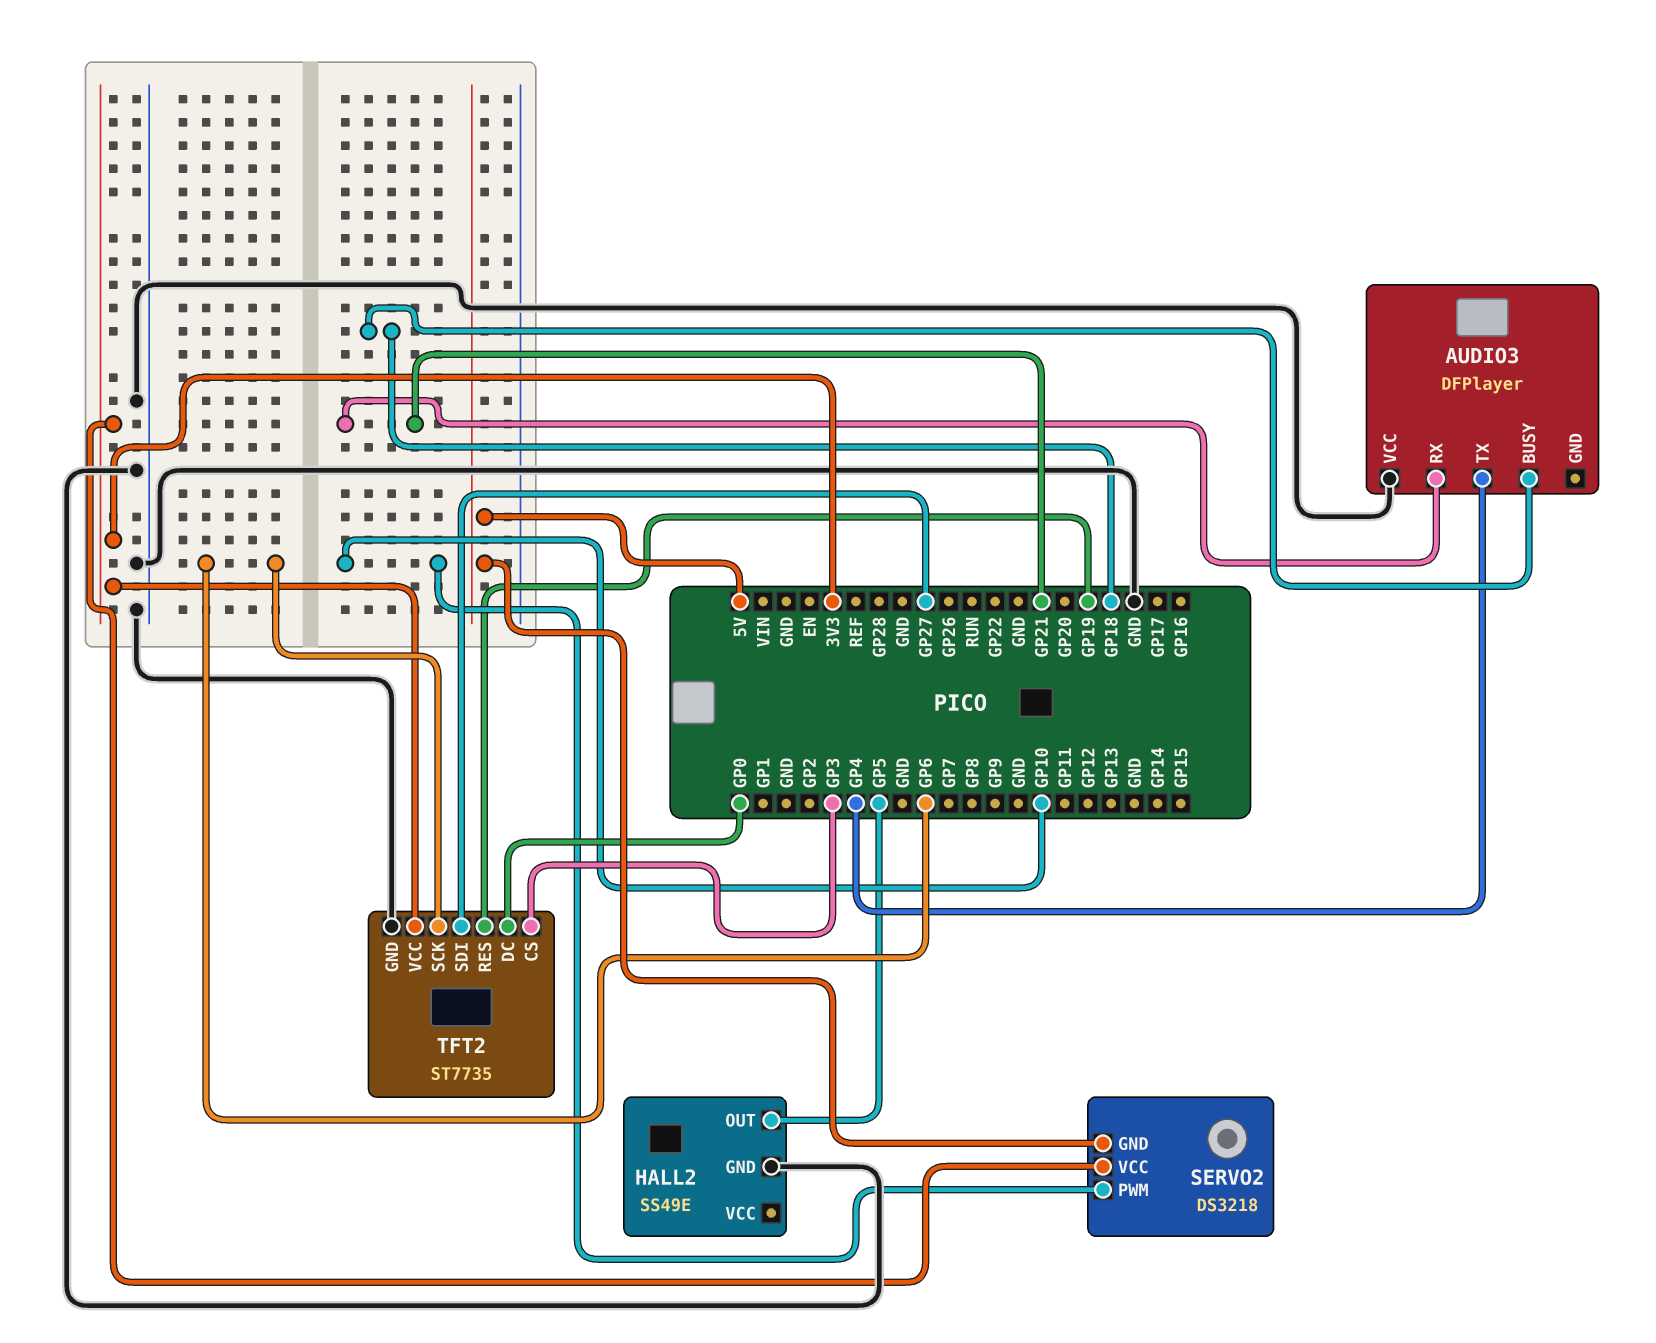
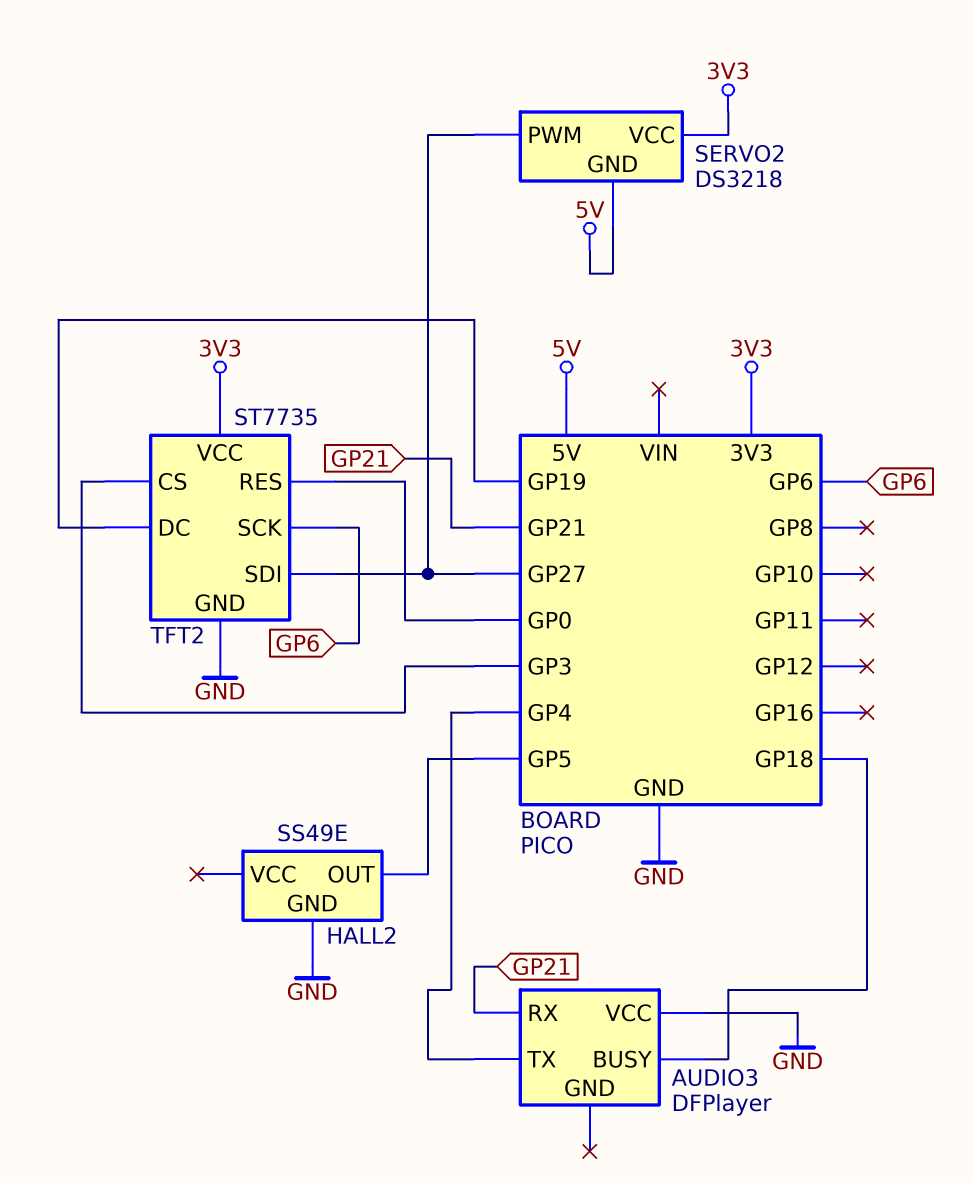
SERVO2 pin PWM: GP10 -> GP27
TFT2 pin DC: GP0 -> GP19
TFT2 pin RES: GP19 -> GP0

